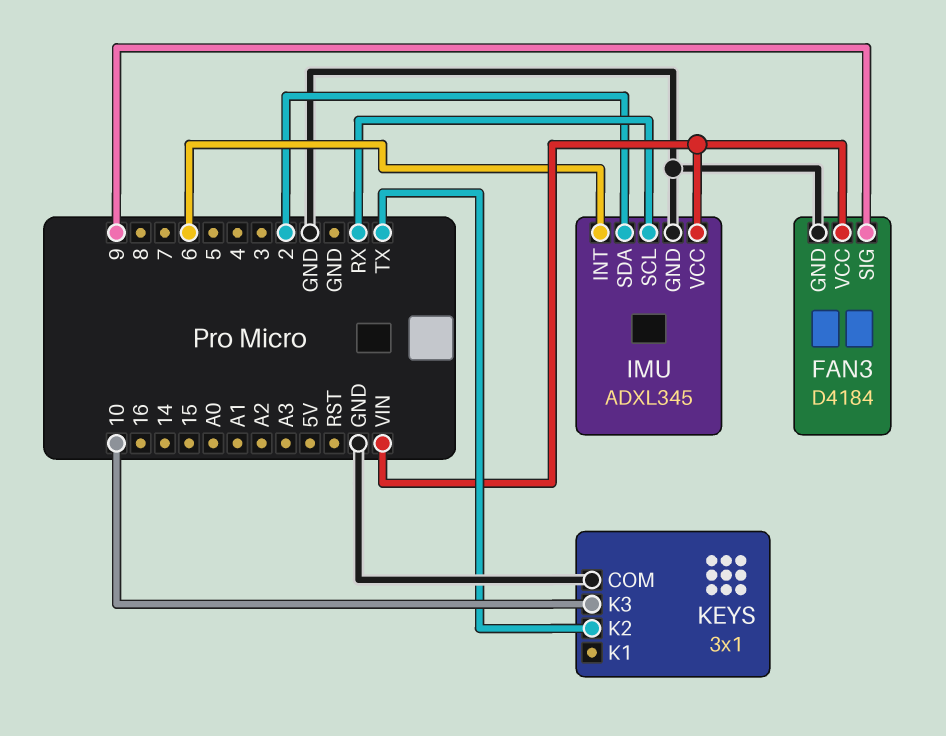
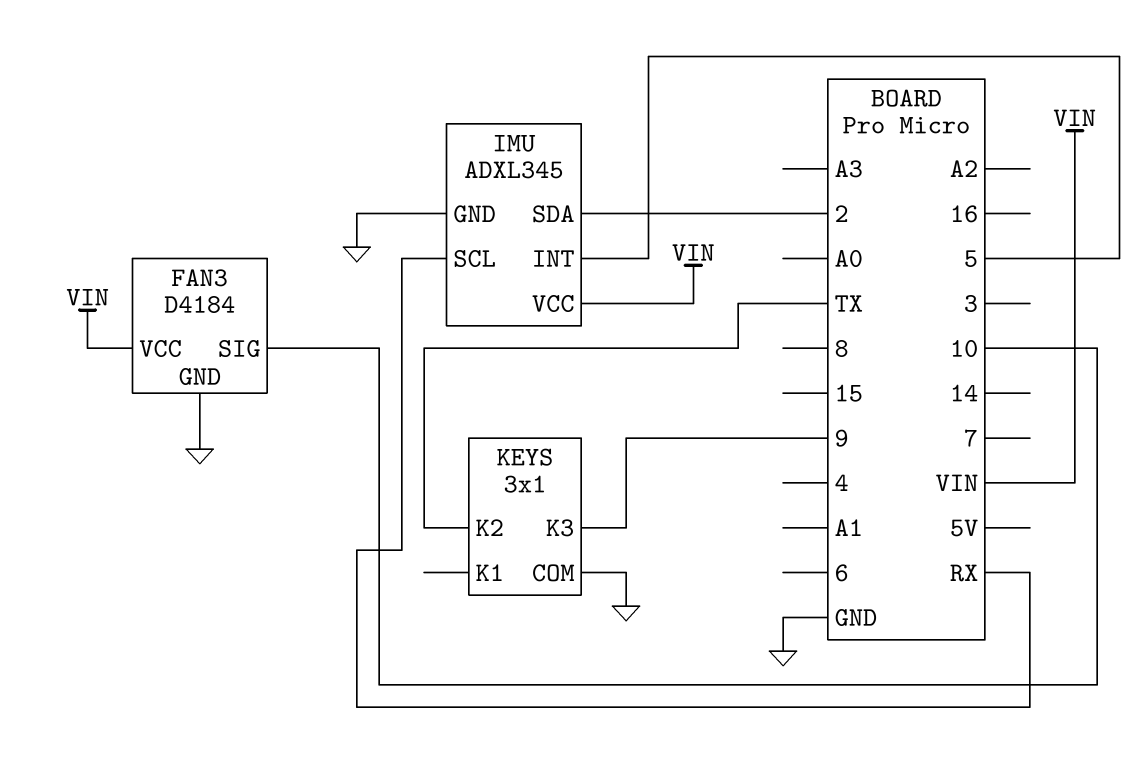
FAN3 pin SIG: 9 -> 10
IMU pin INT: 6 -> 5
KEYS pin K3: 10 -> 9

